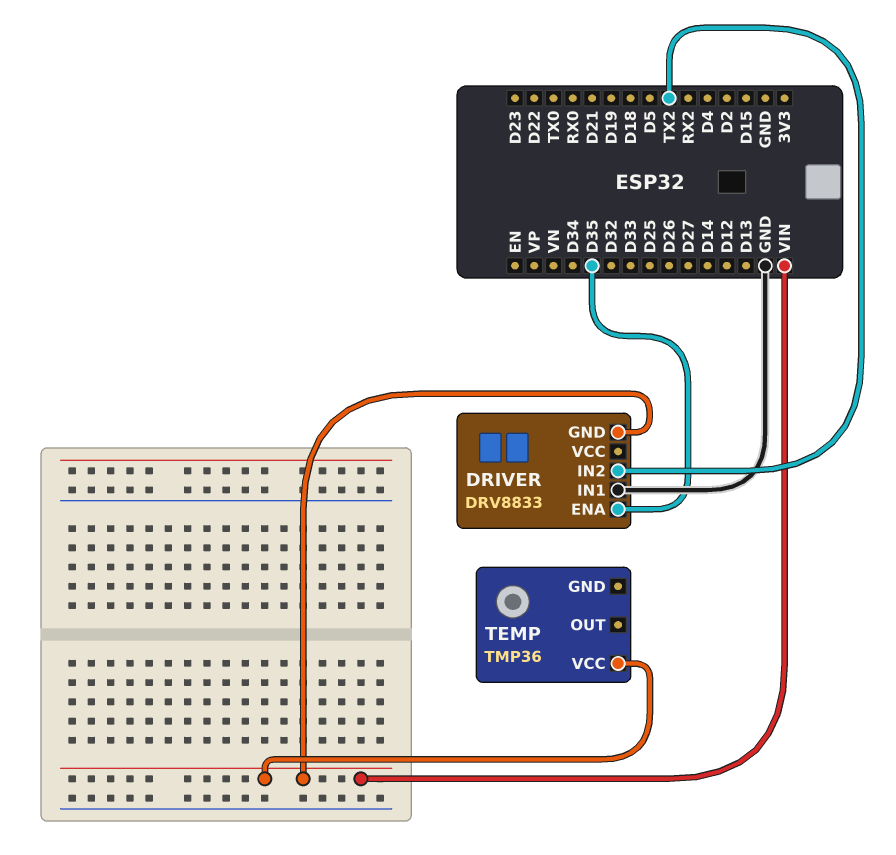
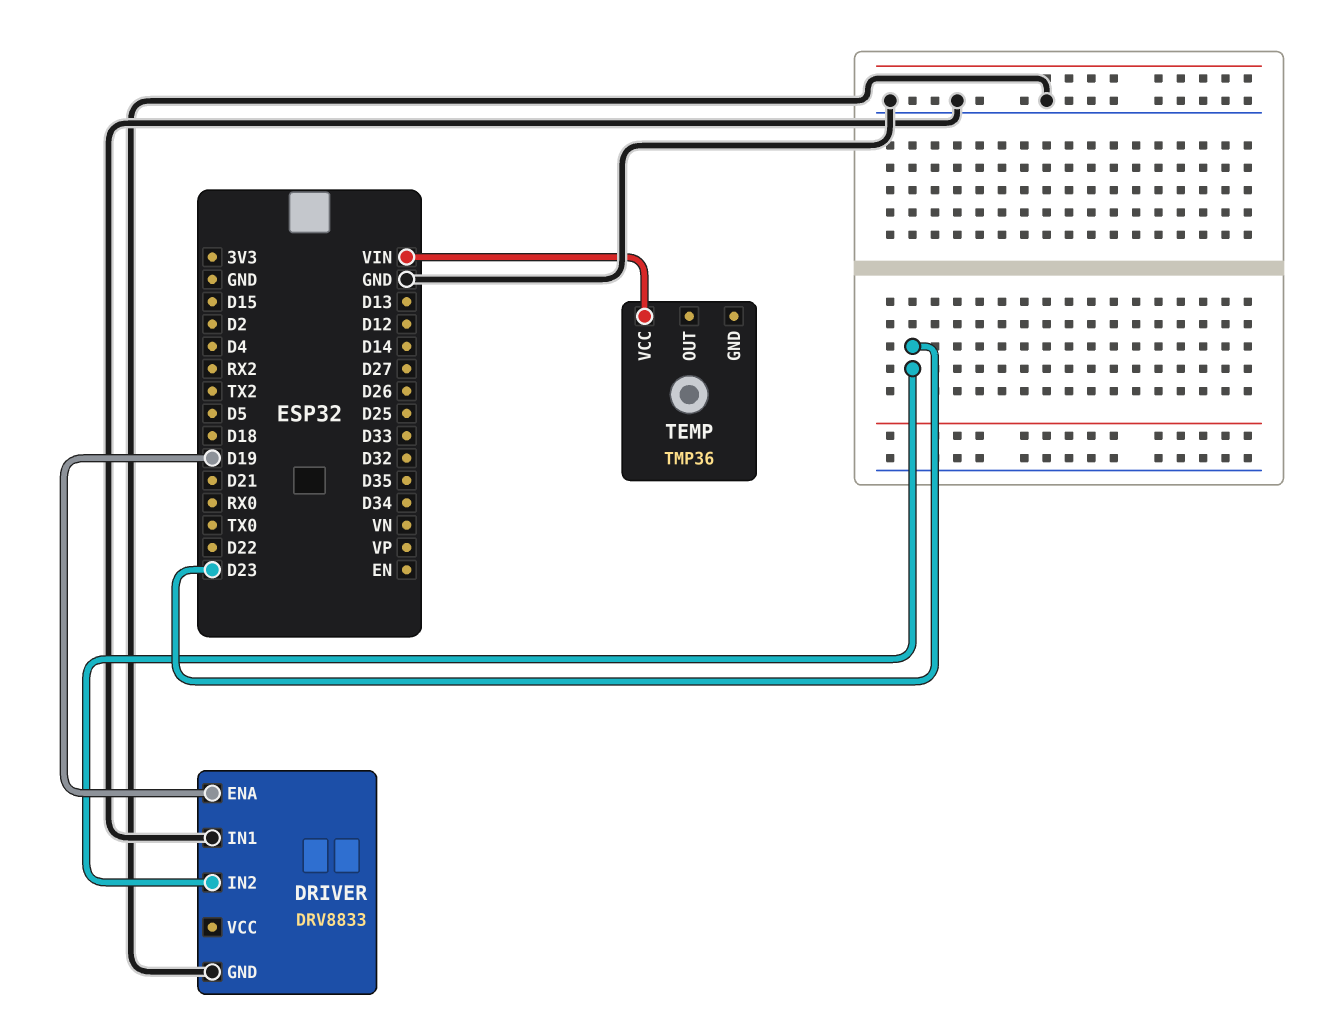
DRIVER pin ENA: D35 -> D19
DRIVER pin GND: VIN -> GND
DRIVER pin IN2: TX2 -> D23

